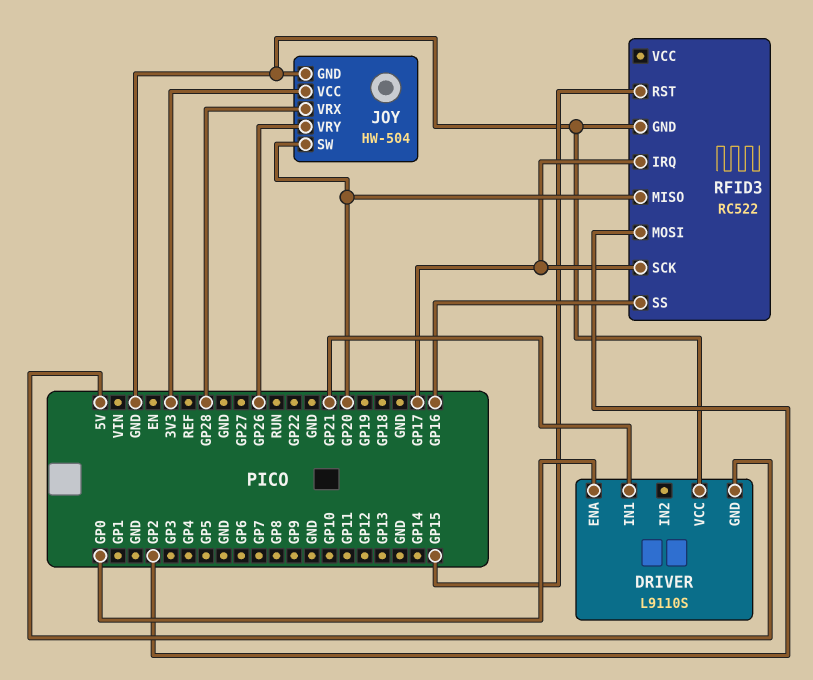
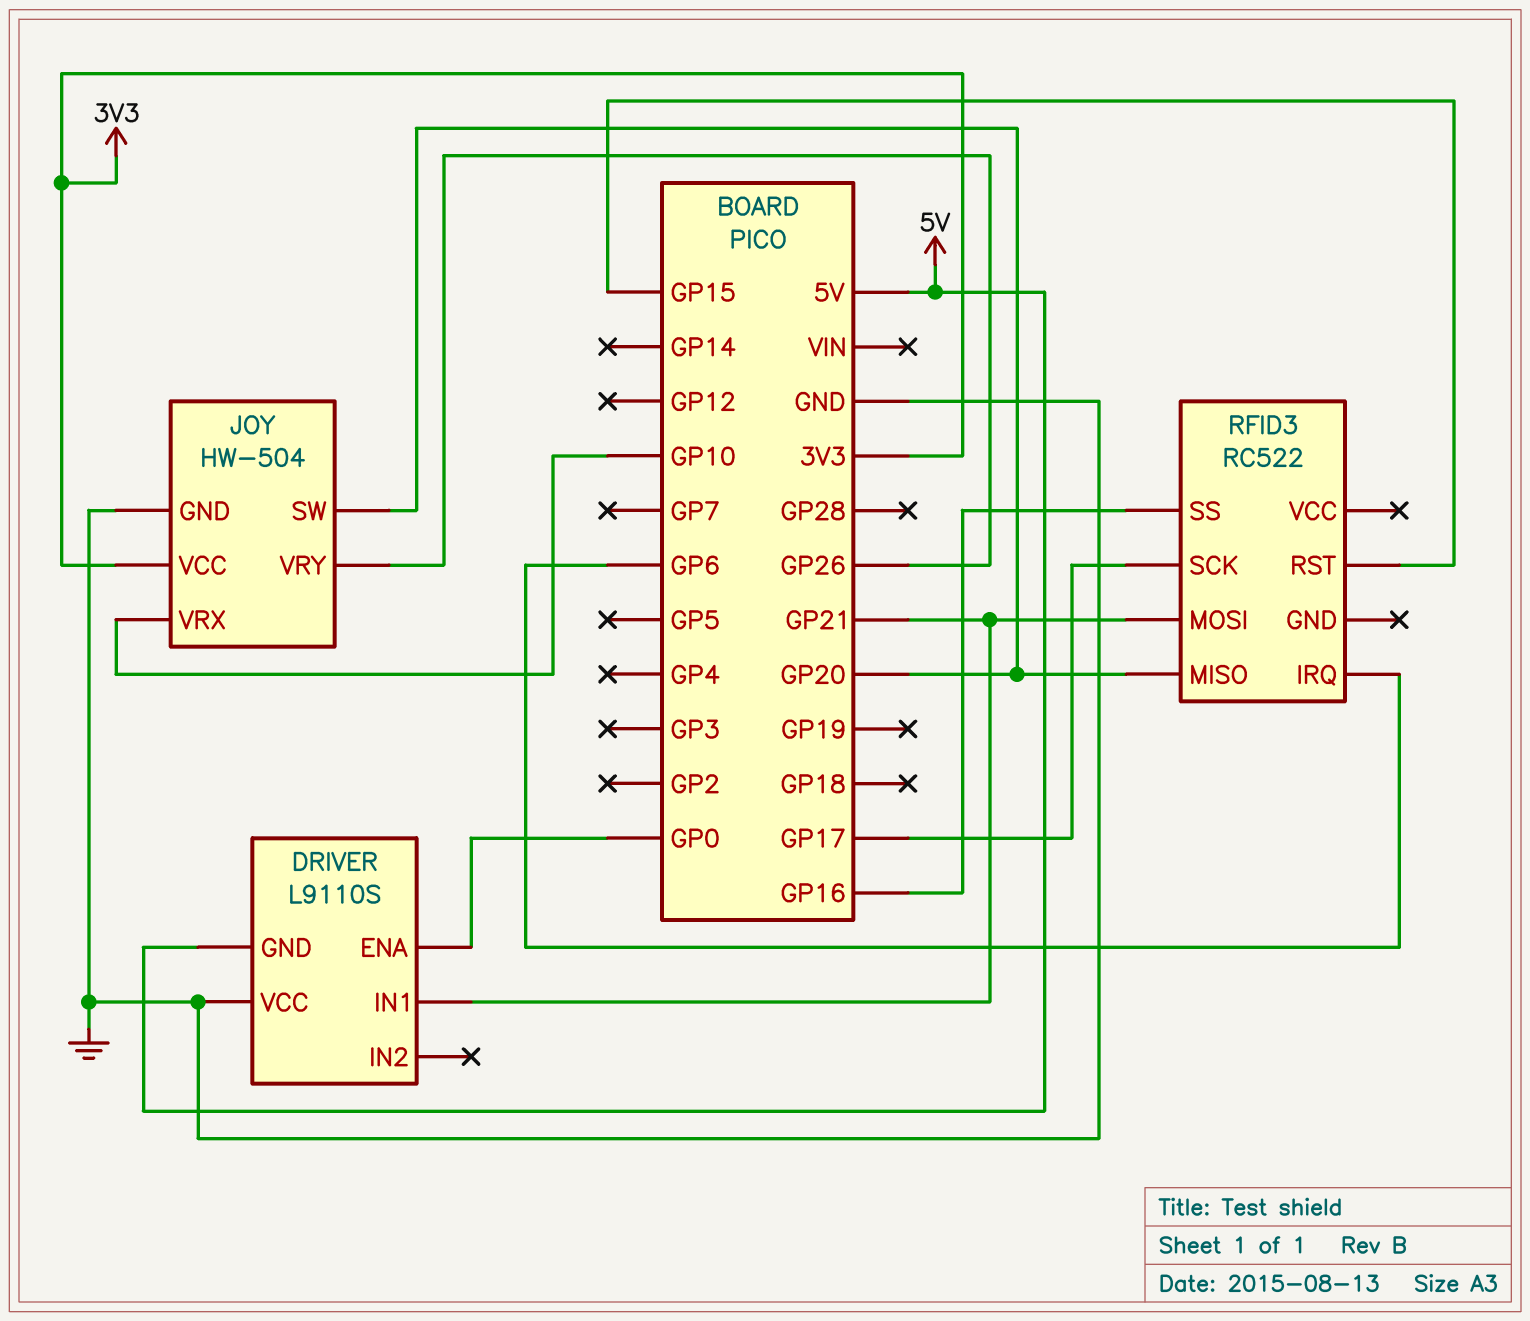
JOY pin VRX: GP28 -> GP10
RFID3 pin GND: GND -> none
RFID3 pin IRQ: GP17 -> GP6
RFID3 pin MOSI: GP2 -> GP21

